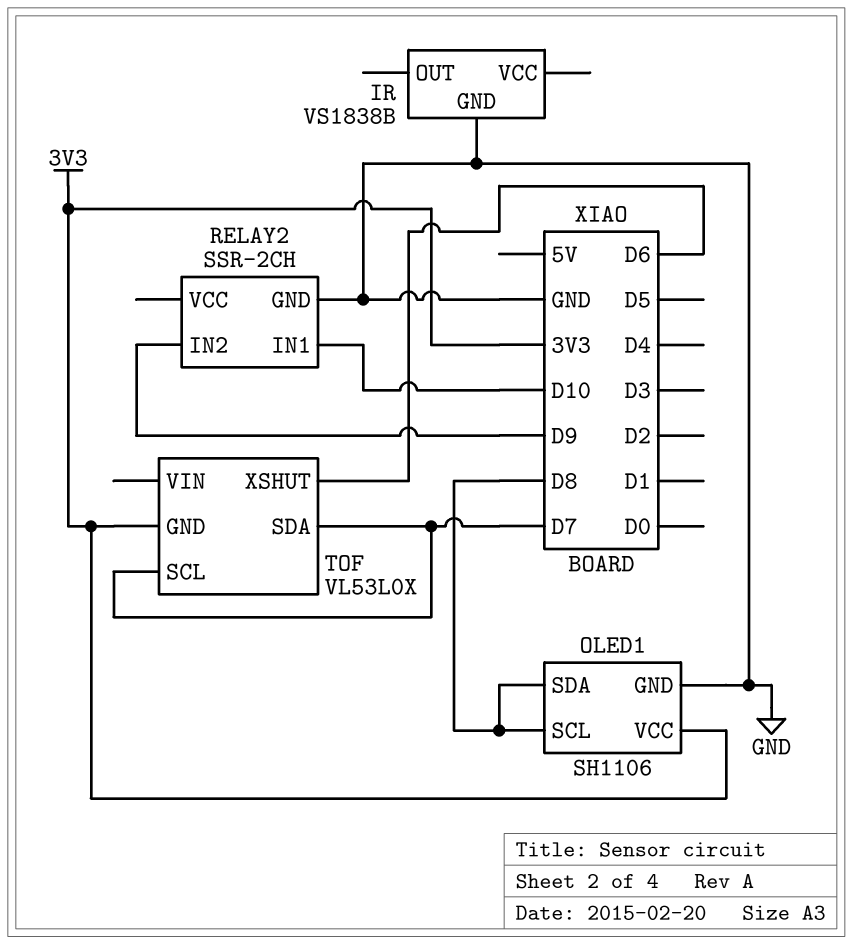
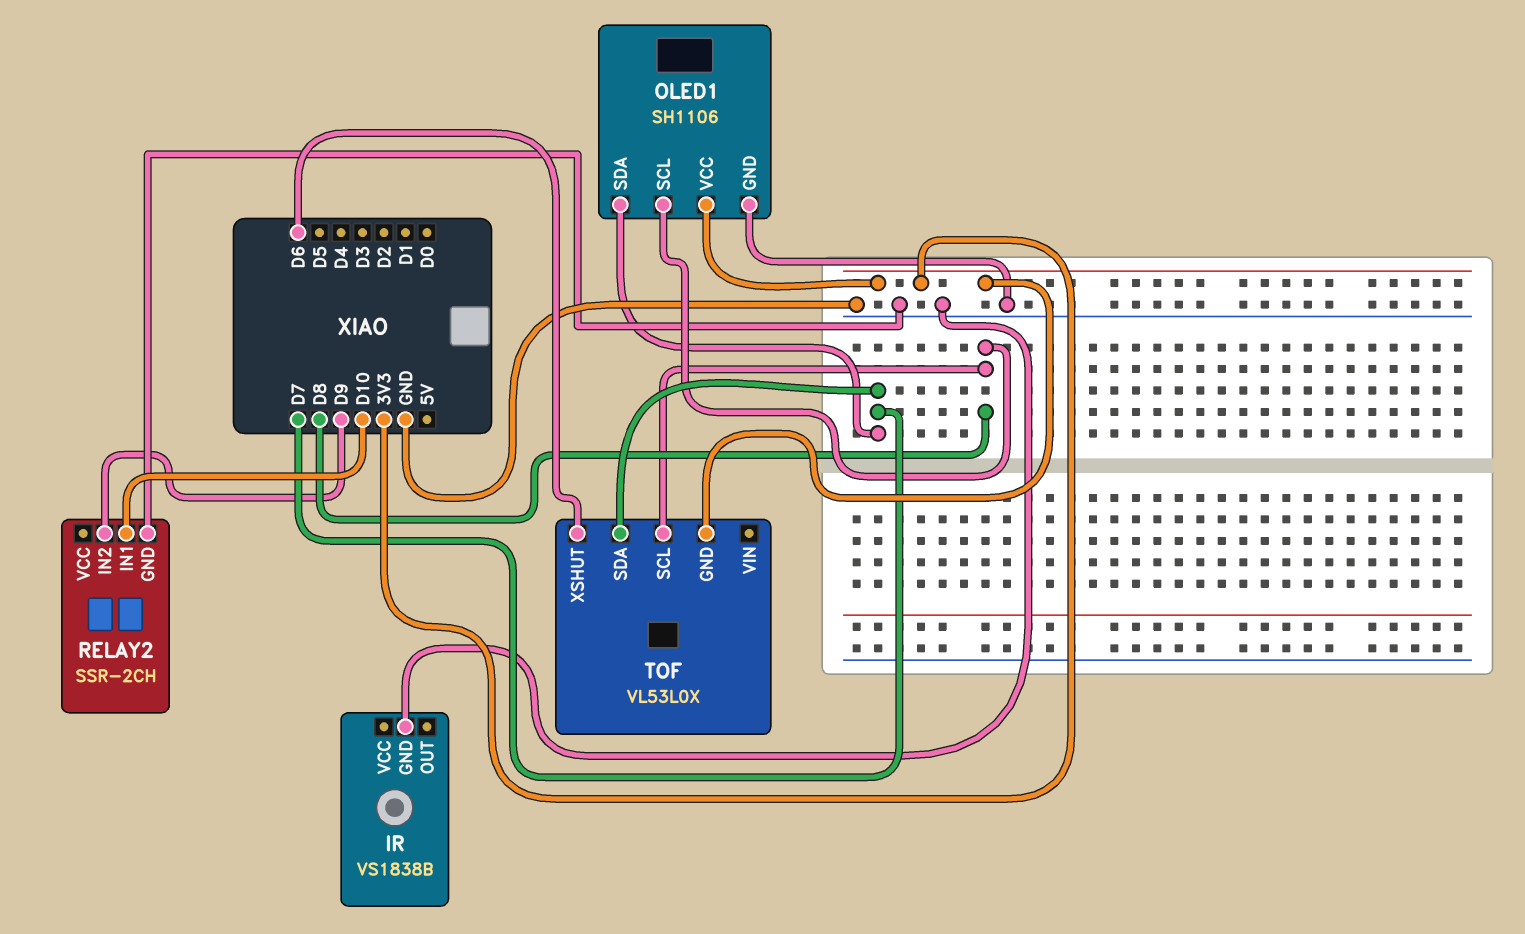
OLED1 pin SDA: D8 -> D7
TOF pin SCL: D7 -> D8

